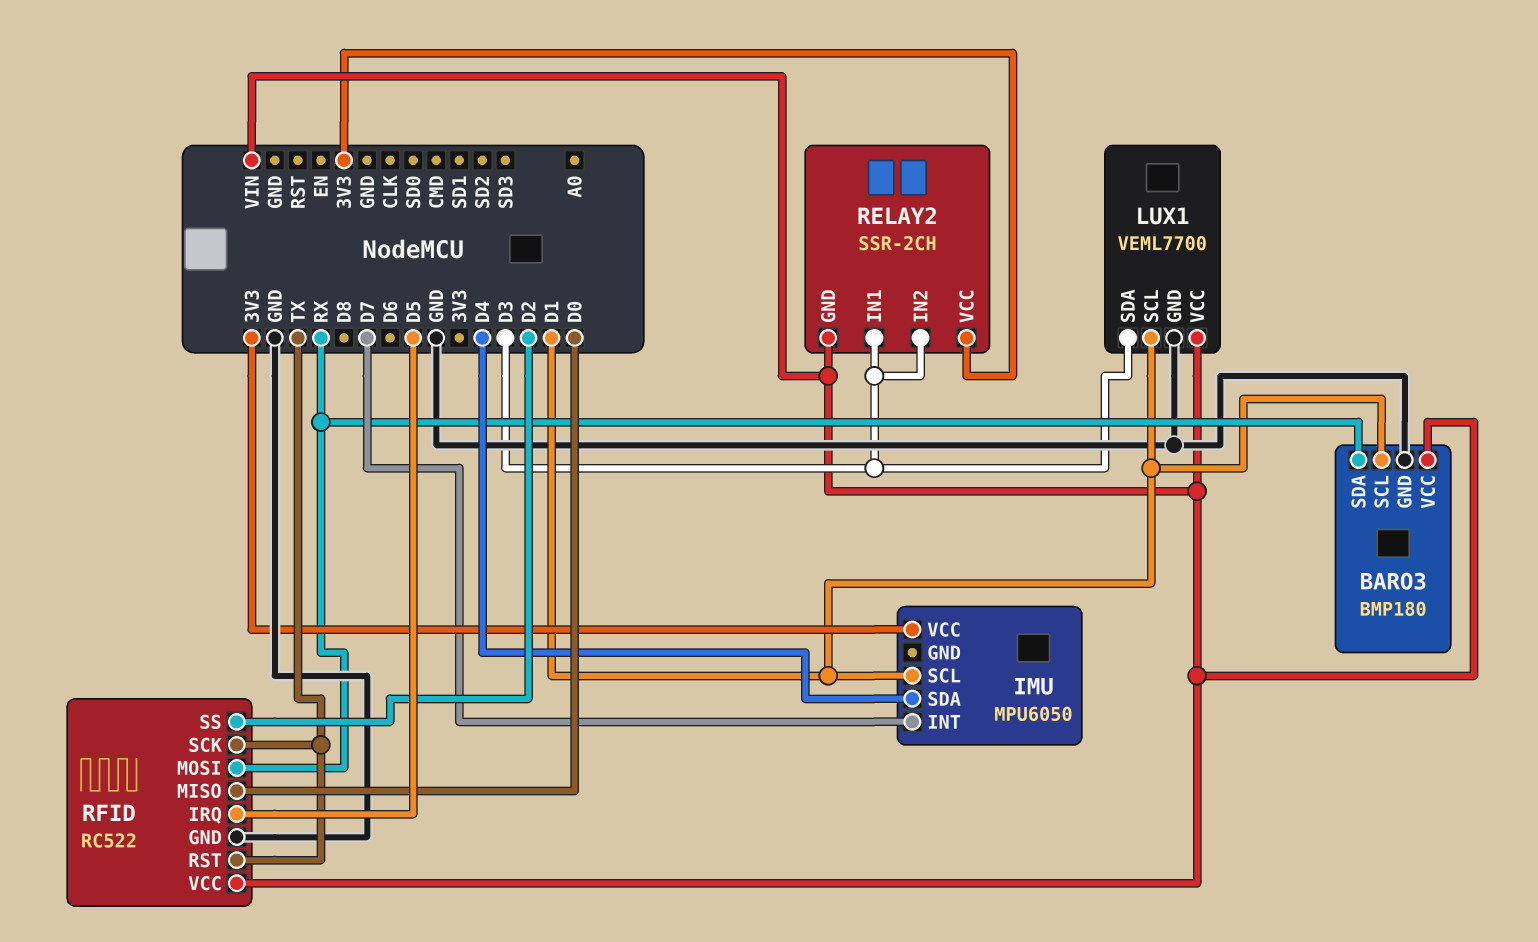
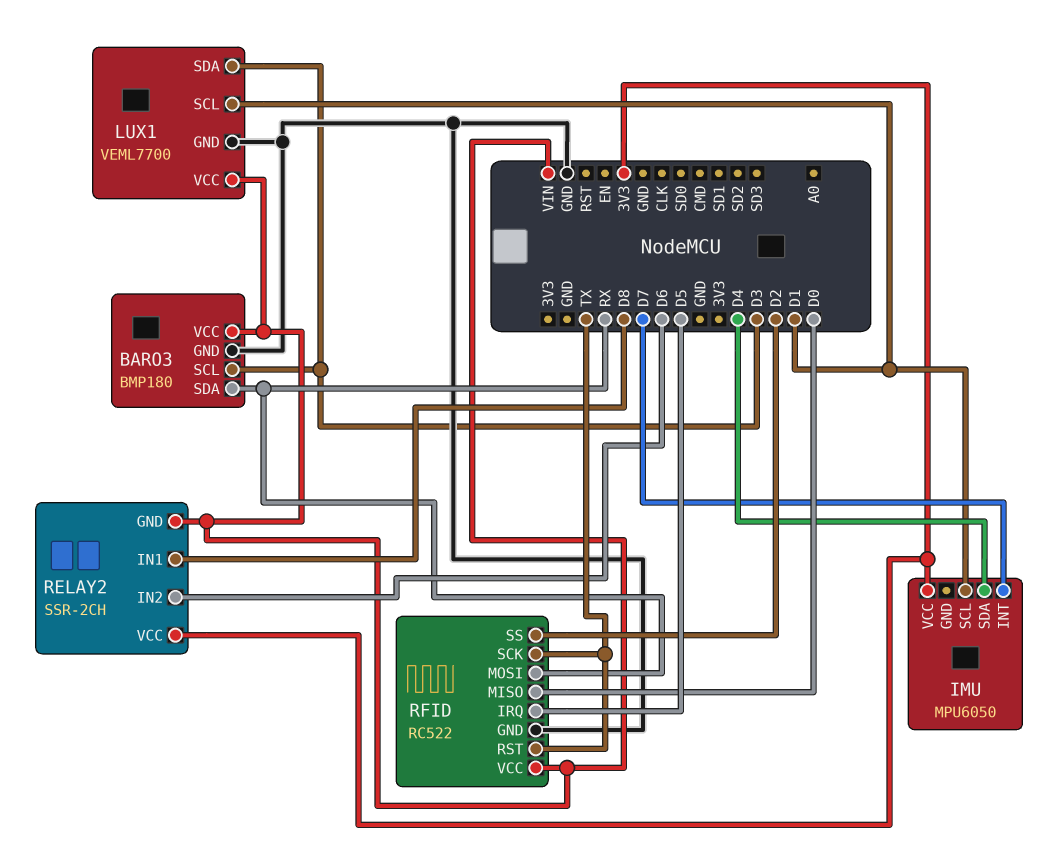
BARO3 pin SCL: D1 -> D3
RELAY2 pin IN1: D3 -> D8
RELAY2 pin IN2: D3 -> D6

